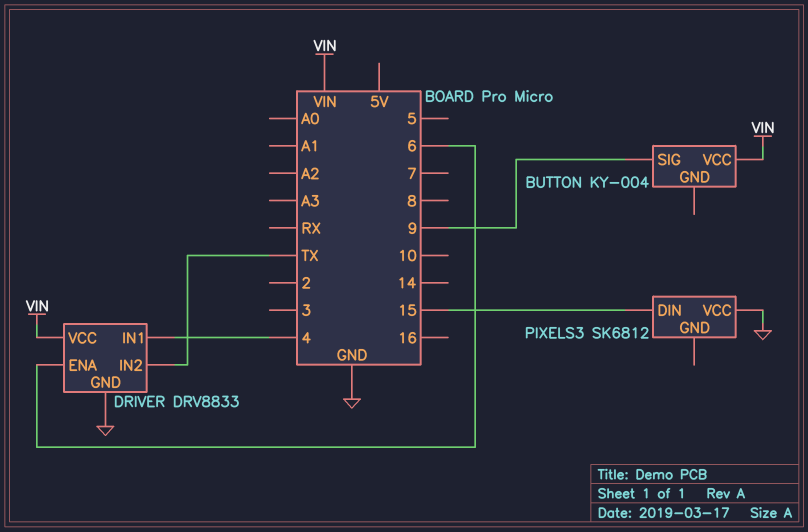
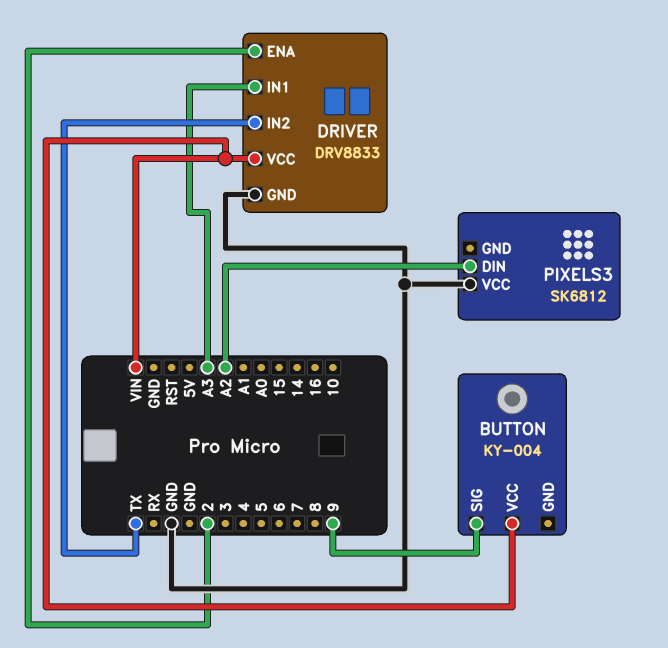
DRIVER pin ENA: 6 -> 2
DRIVER pin IN1: 4 -> A3
PIXELS3 pin DIN: 15 -> A2

